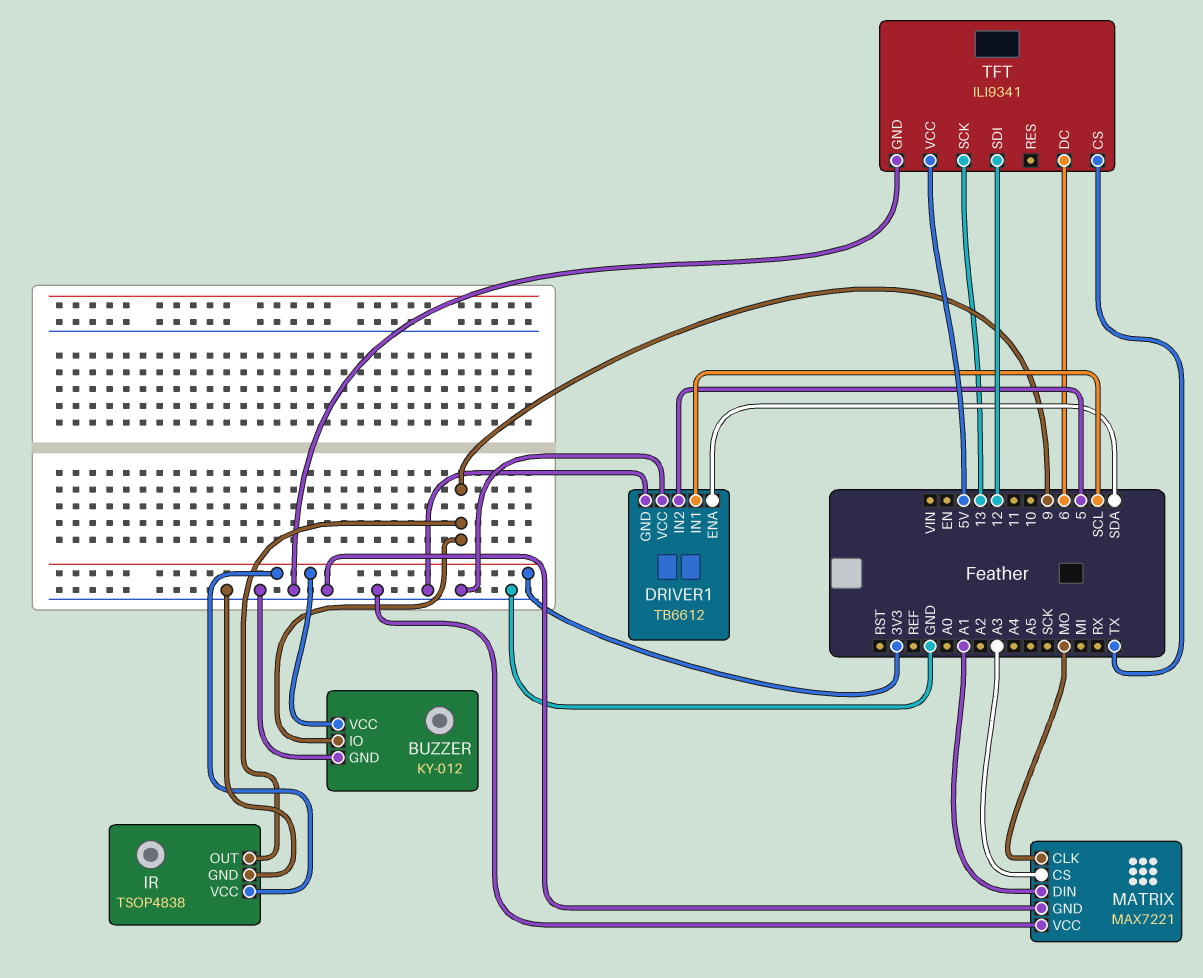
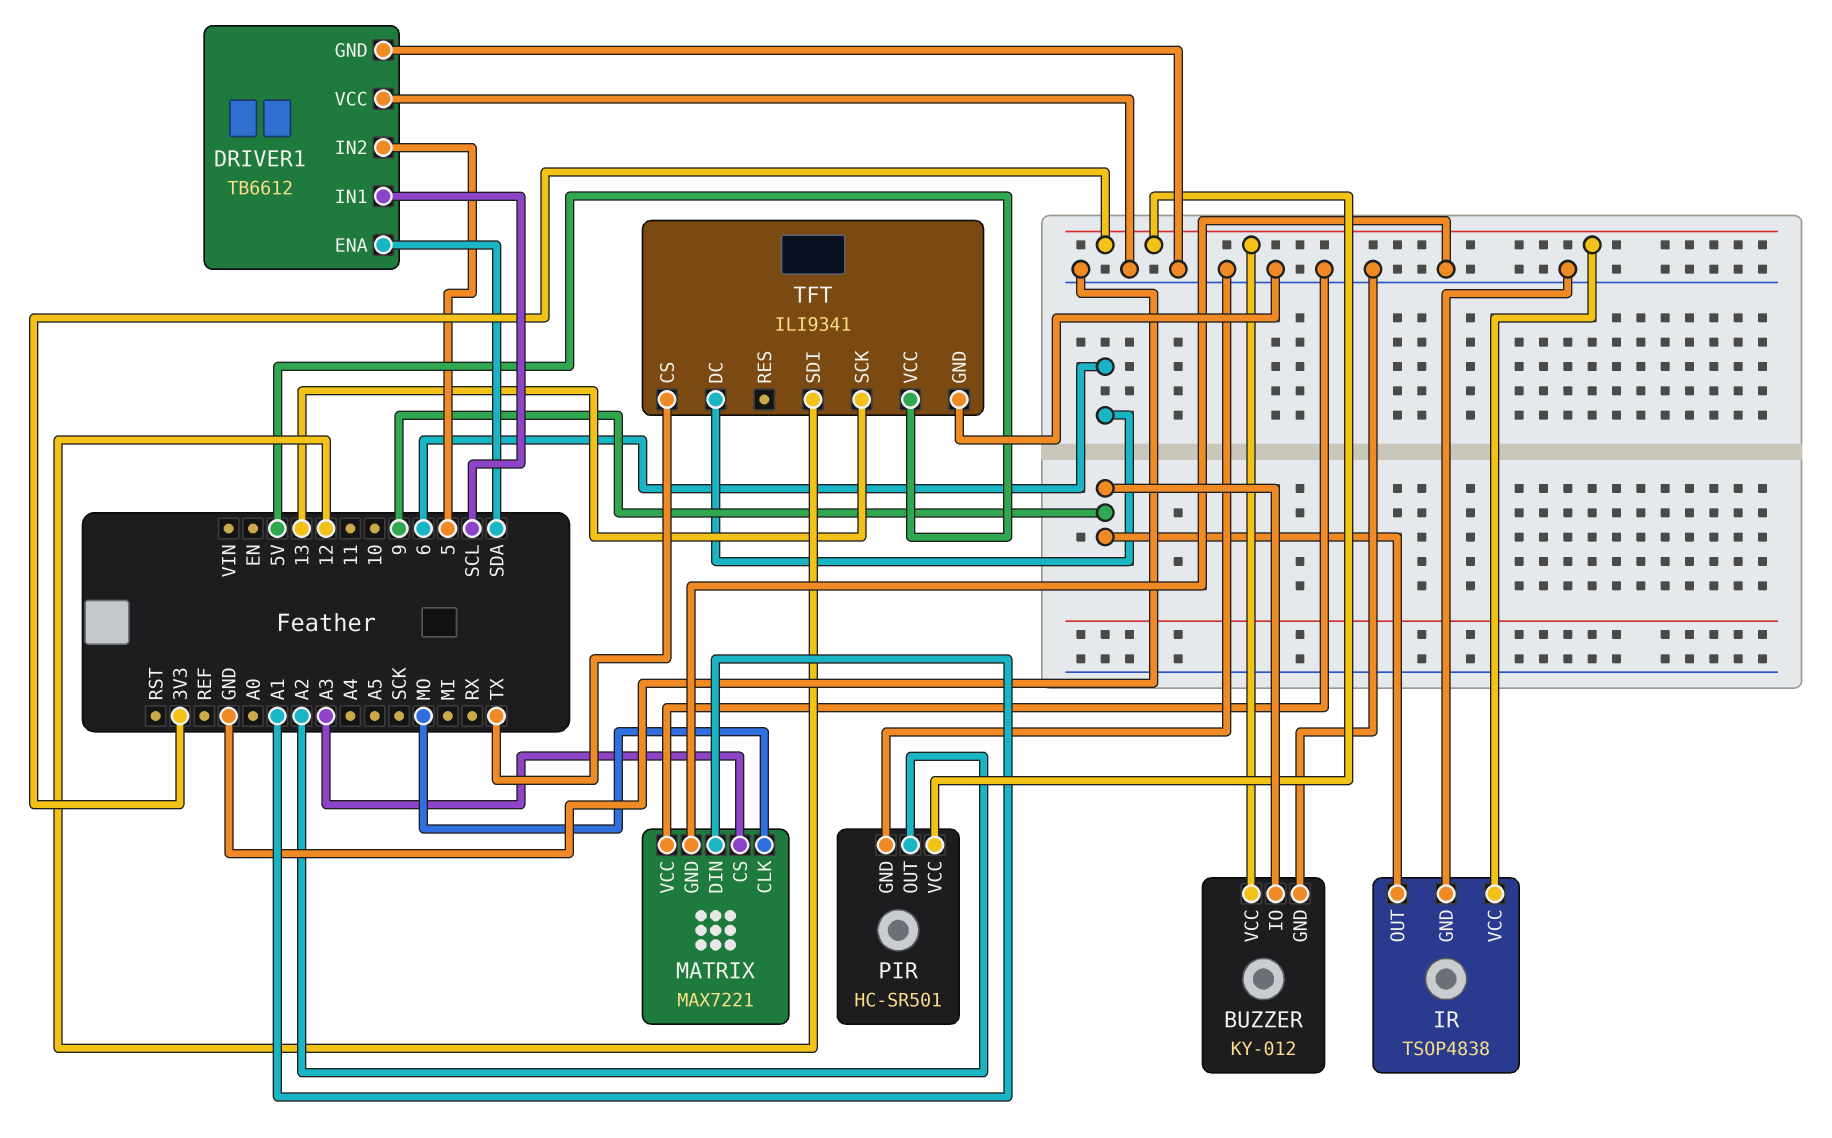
PIR: none -> HC-SR501
PIR pin GND: none -> GND
PIR pin OUT: none -> A2
PIR pin VCC: none -> 3V3

